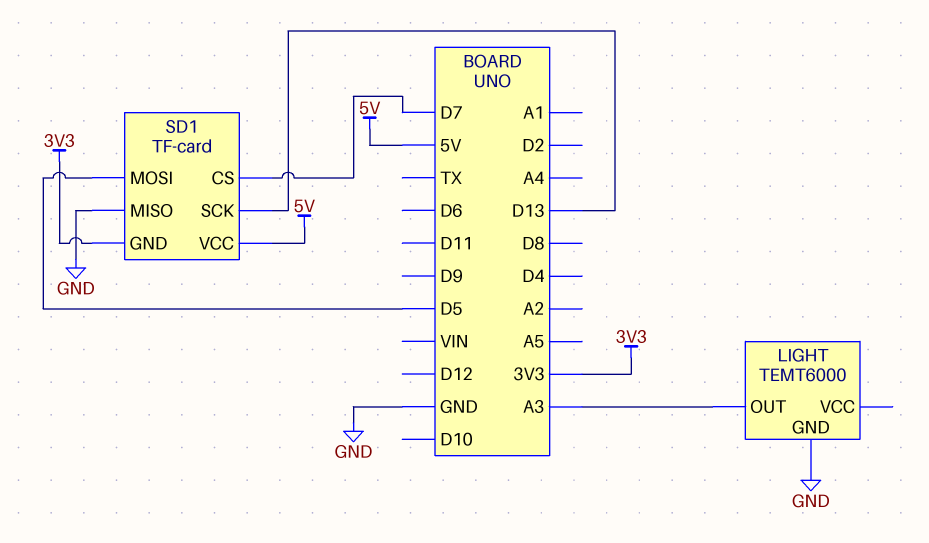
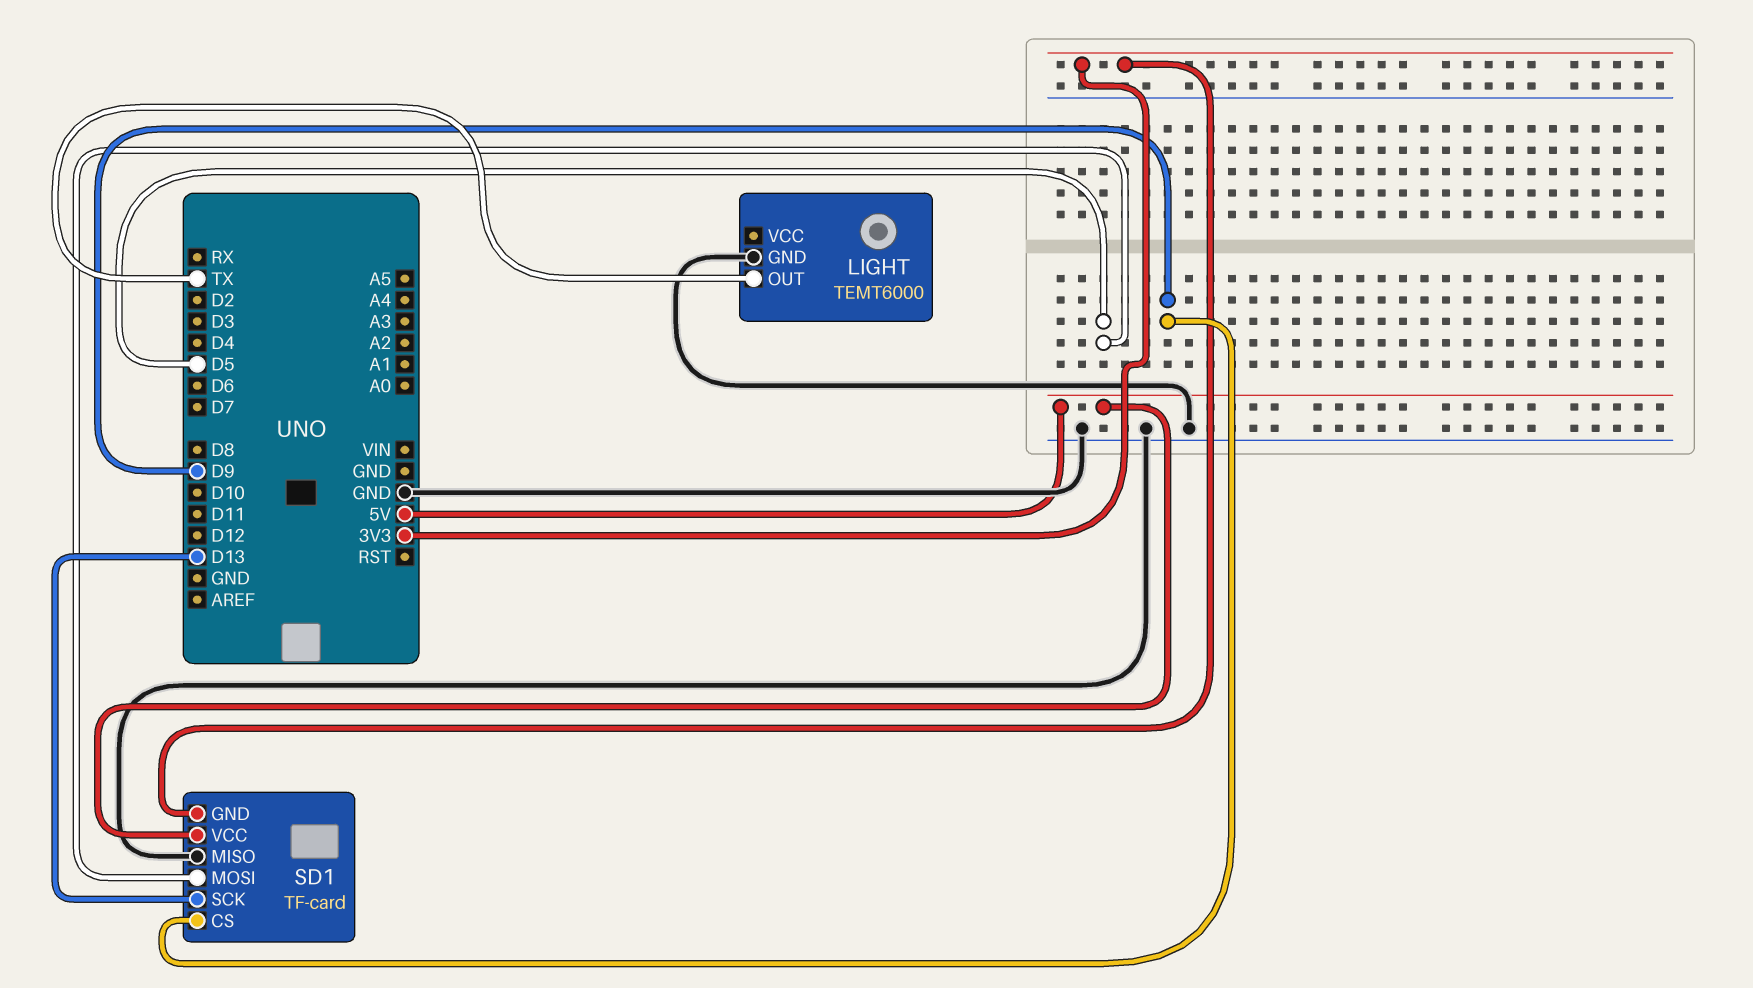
LIGHT pin OUT: A3 -> TX
SD1 pin CS: D7 -> D9

